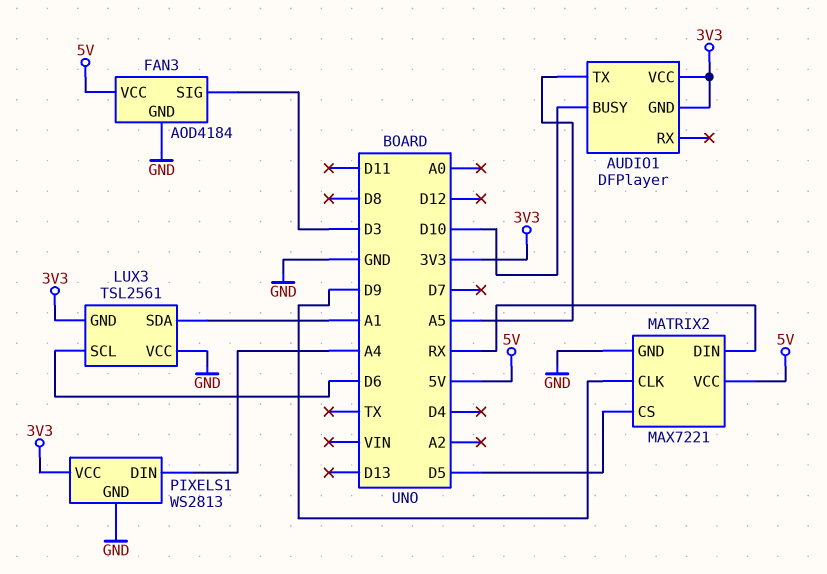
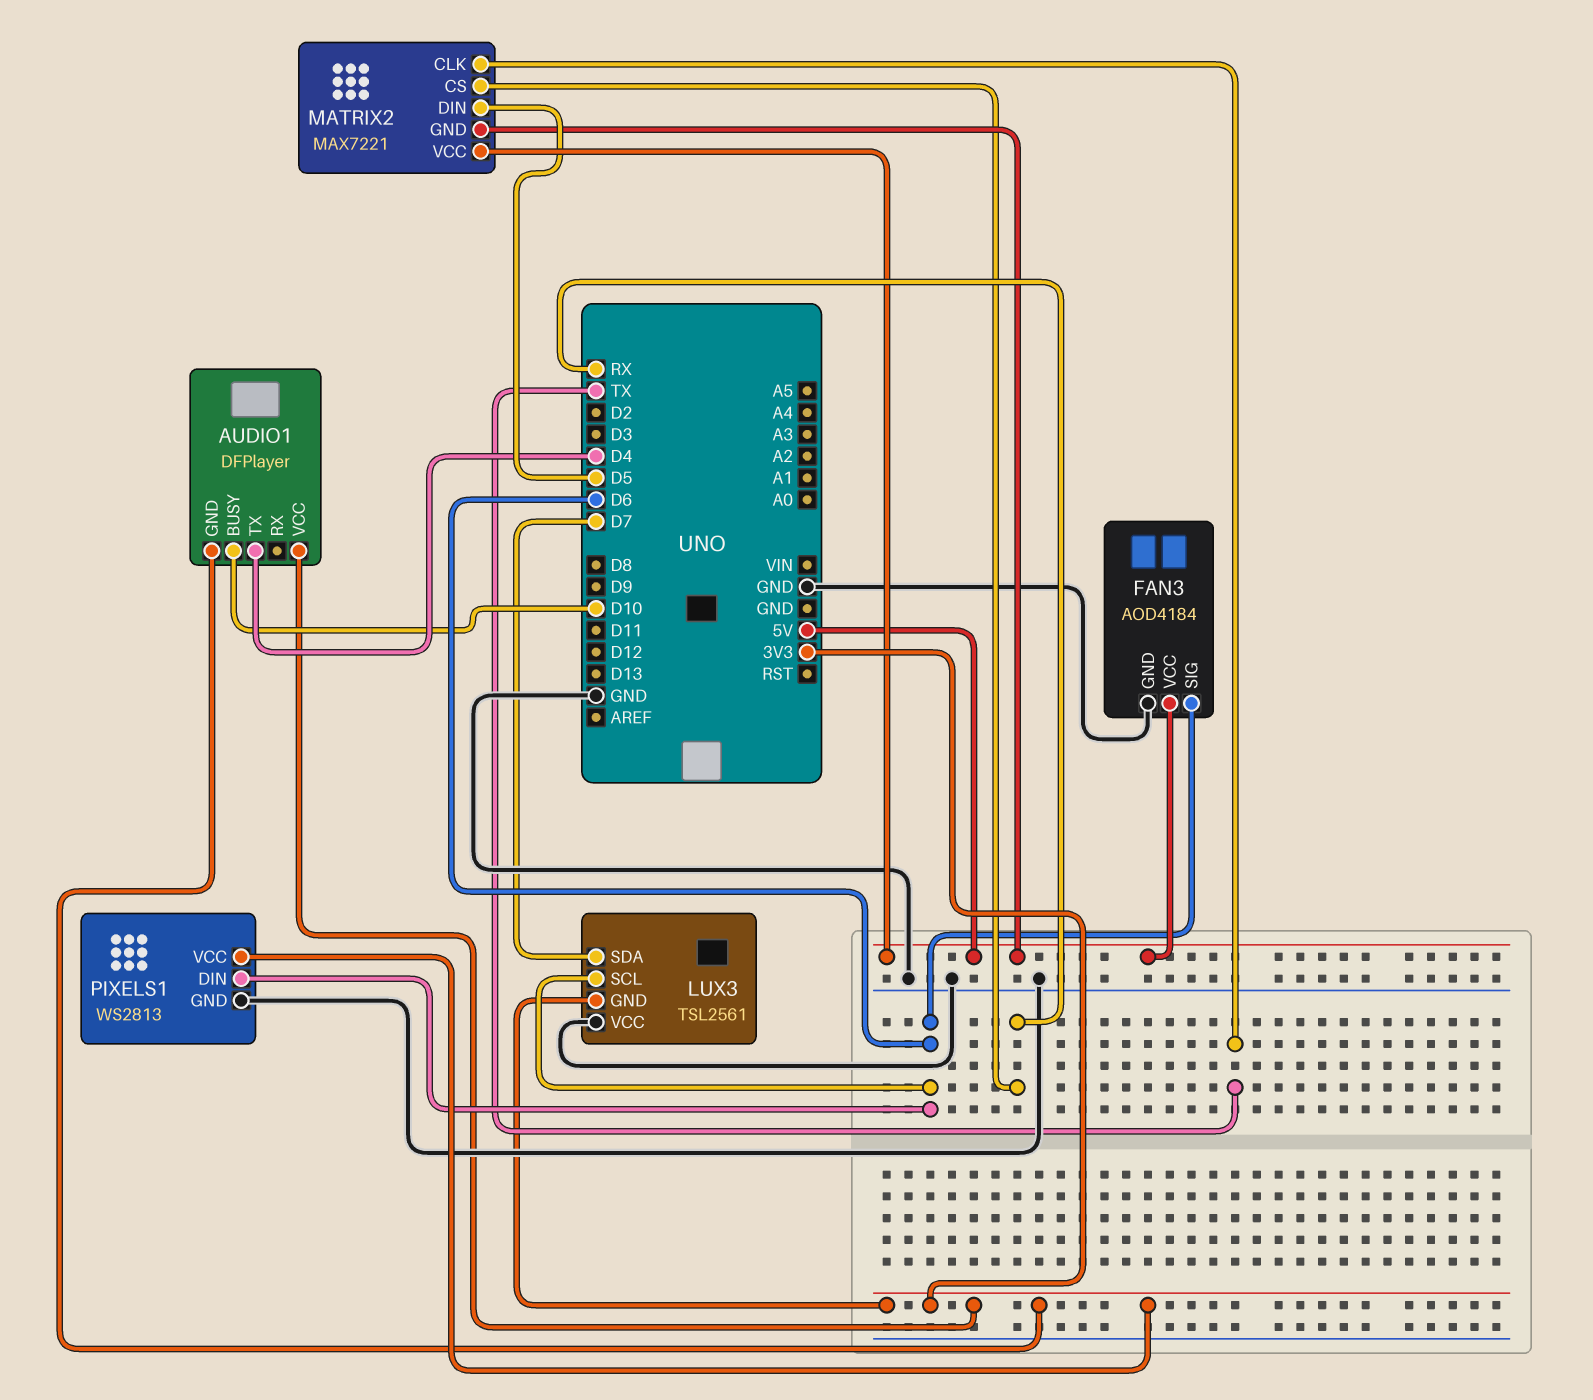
AUDIO1 pin TX: A5 -> D4
FAN3 pin SIG: D3 -> D6
LUX3 pin SDA: A1 -> D7
MATRIX2 pin CLK: D9 -> TX
MATRIX2 pin CS: D5 -> RX
MATRIX2 pin DIN: RX -> D5
MATRIX2 pin GND: GND -> 5V
PIXELS1 pin DIN: A4 -> D6

